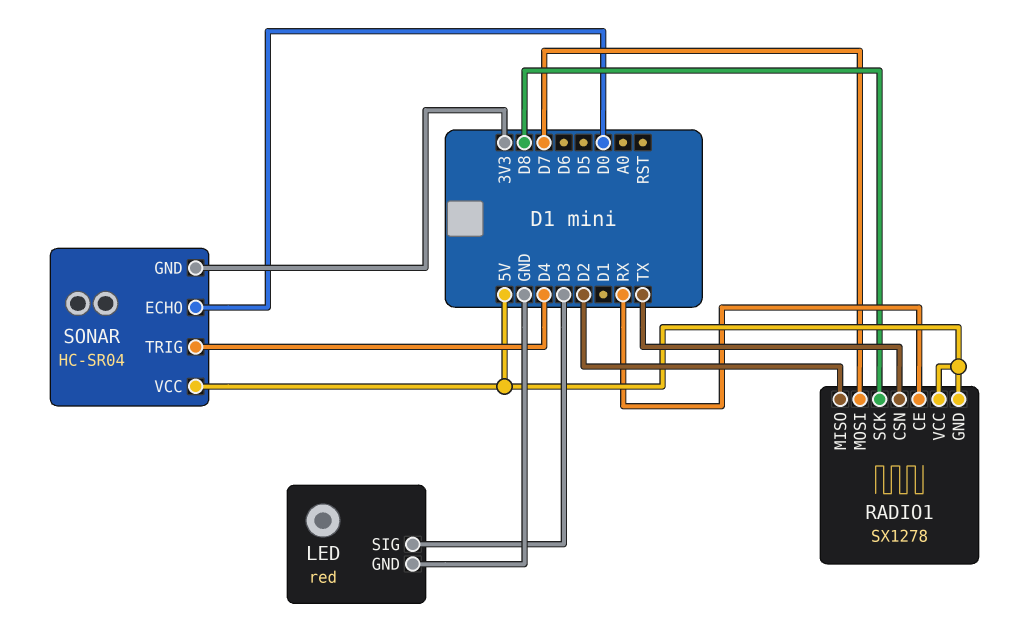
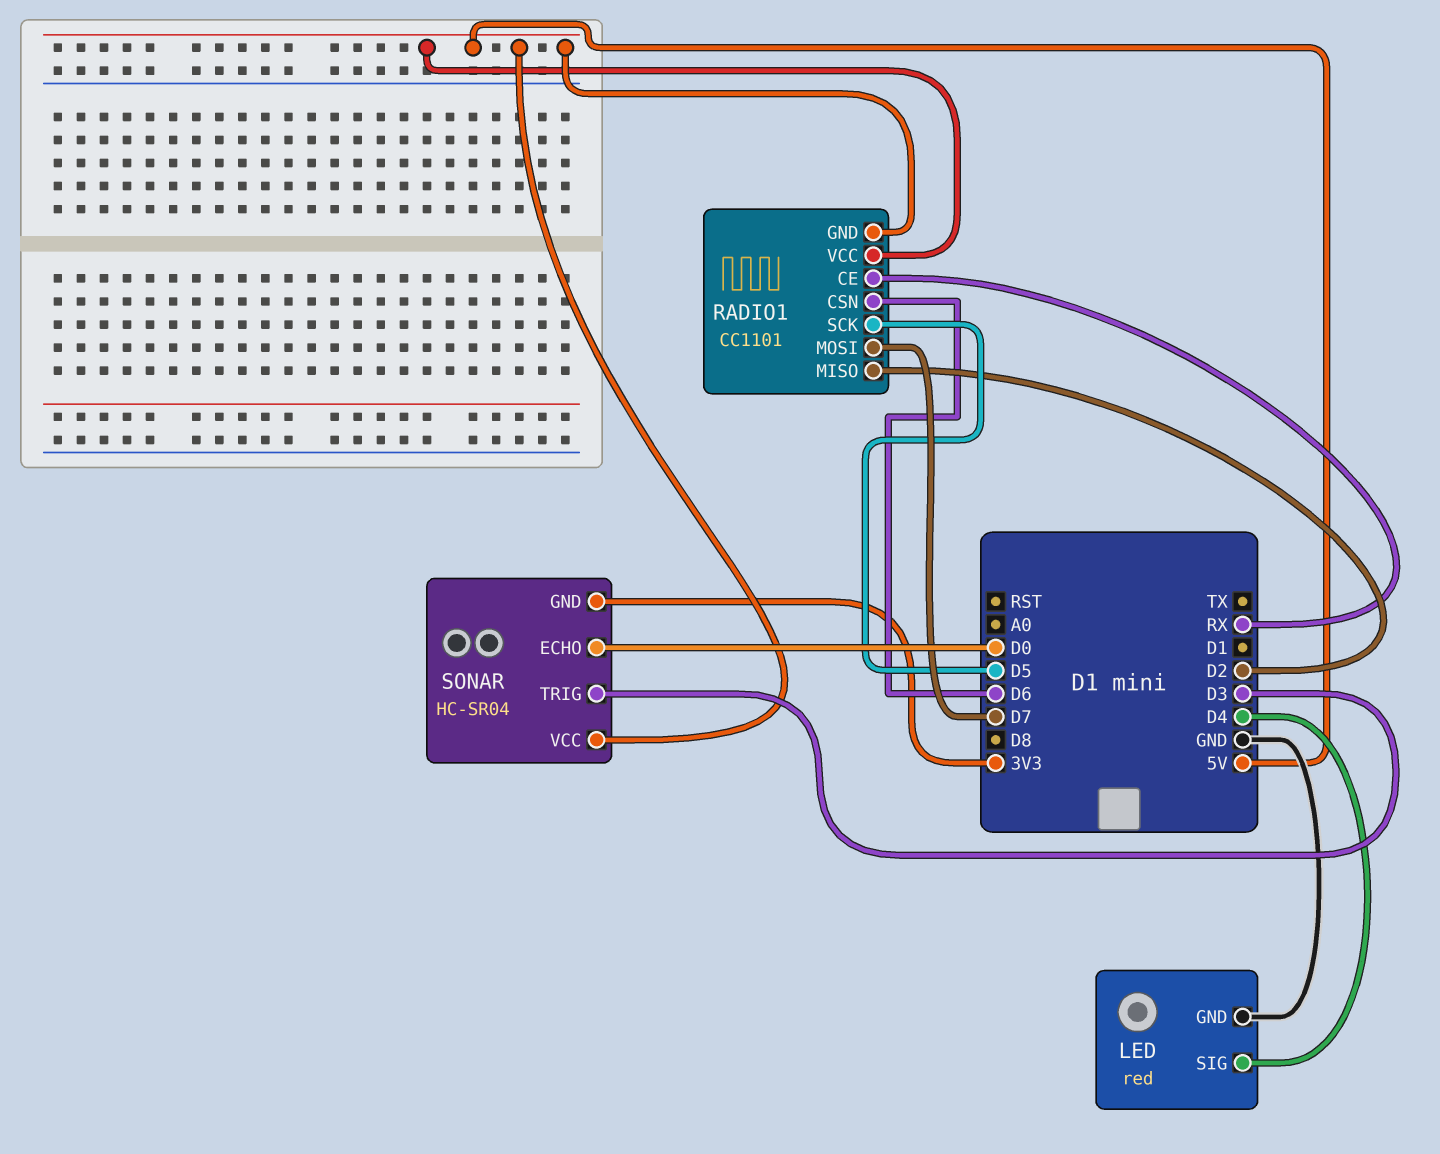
LED pin SIG: D3 -> D4
RADIO1: SX1278 -> CC1101
RADIO1 pin CSN: TX -> D6
RADIO1 pin SCK: D8 -> D5
SONAR pin TRIG: D4 -> D3

